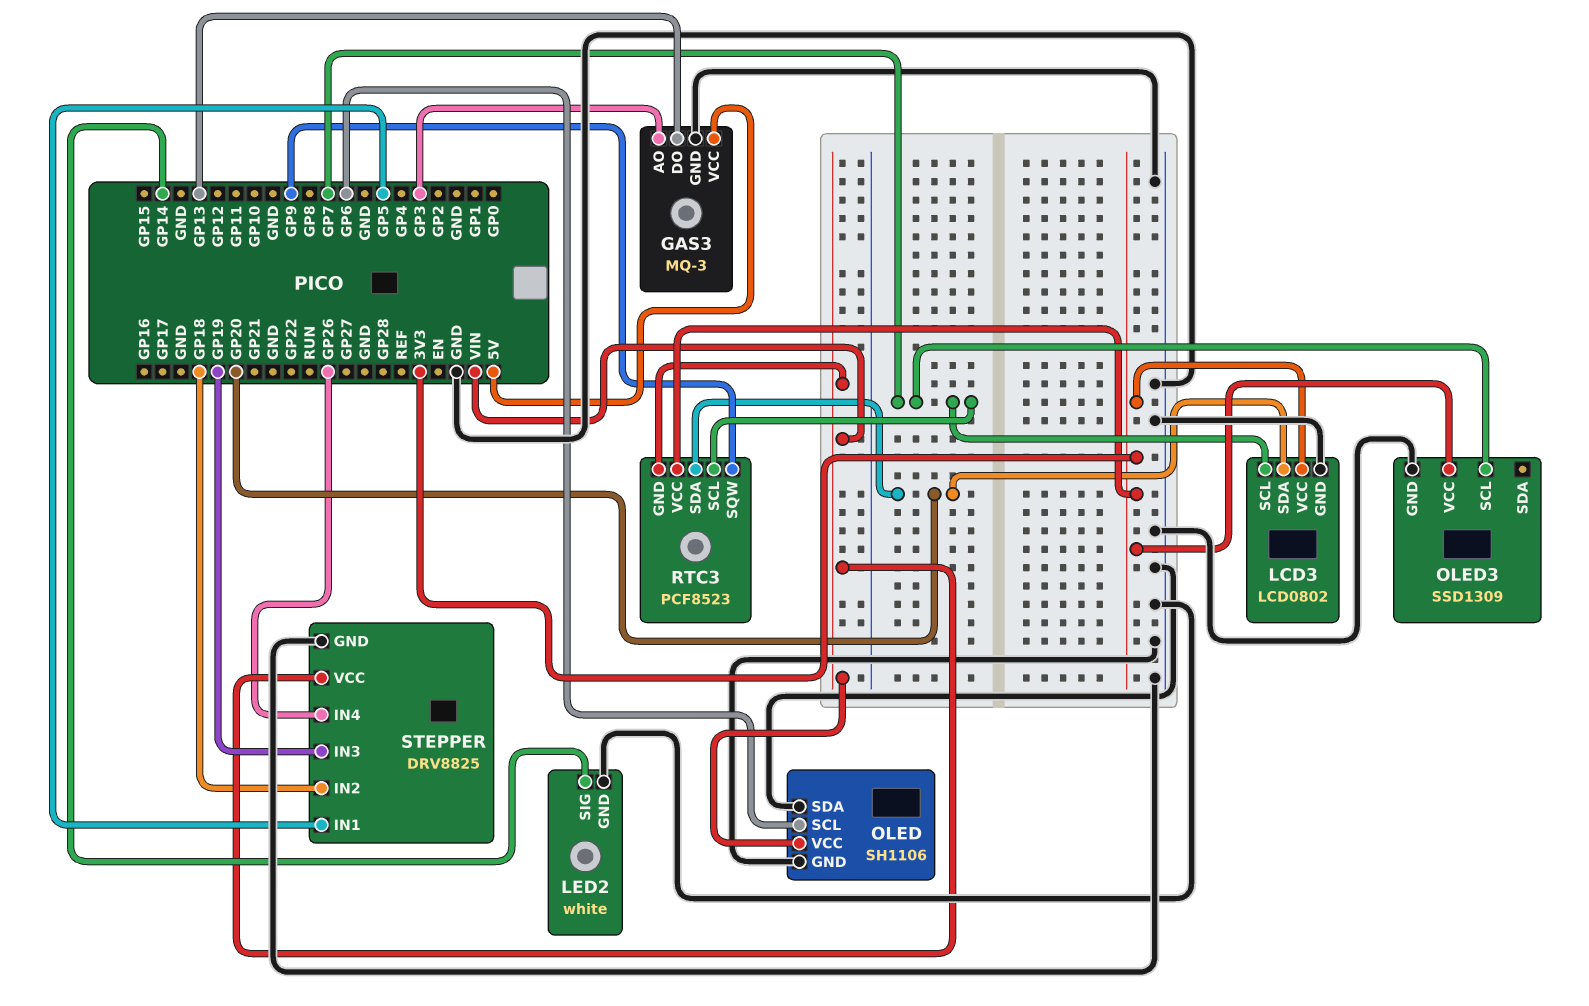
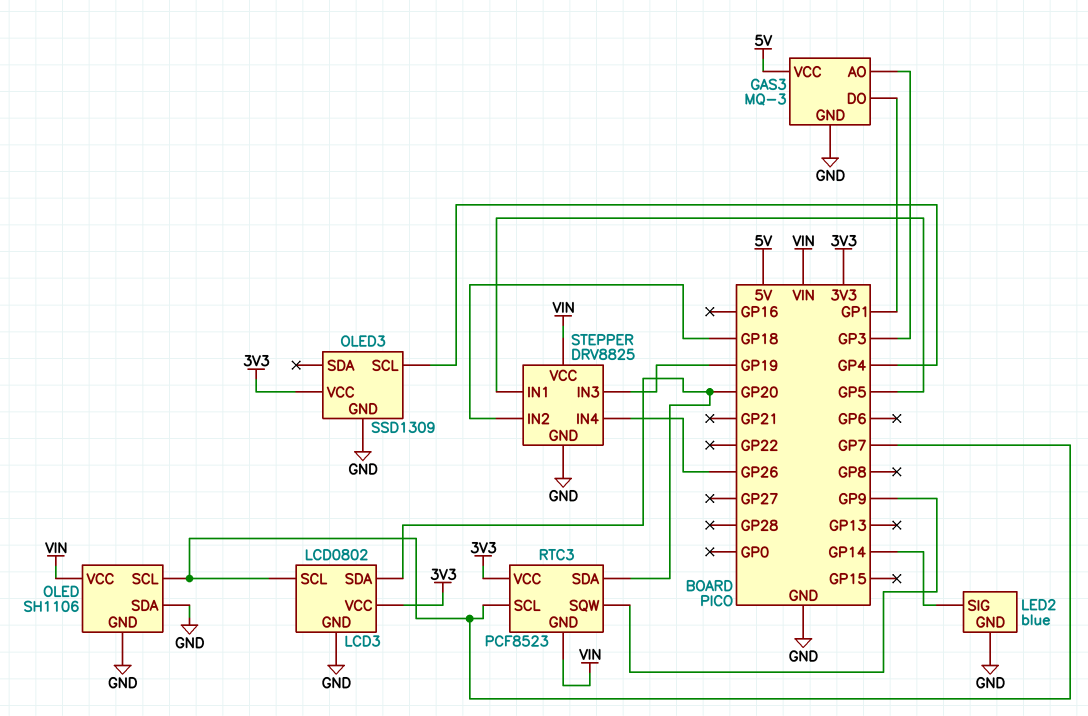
GAS3 pin DO: GP13 -> GP1
LED2: white -> blue
OLED pin SCL: GP6 -> GP7
OLED3 pin SCL: GP7 -> GP4

